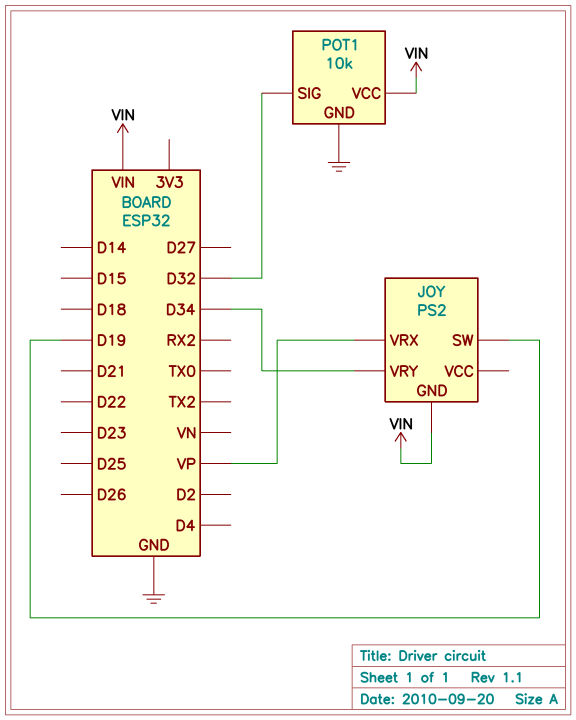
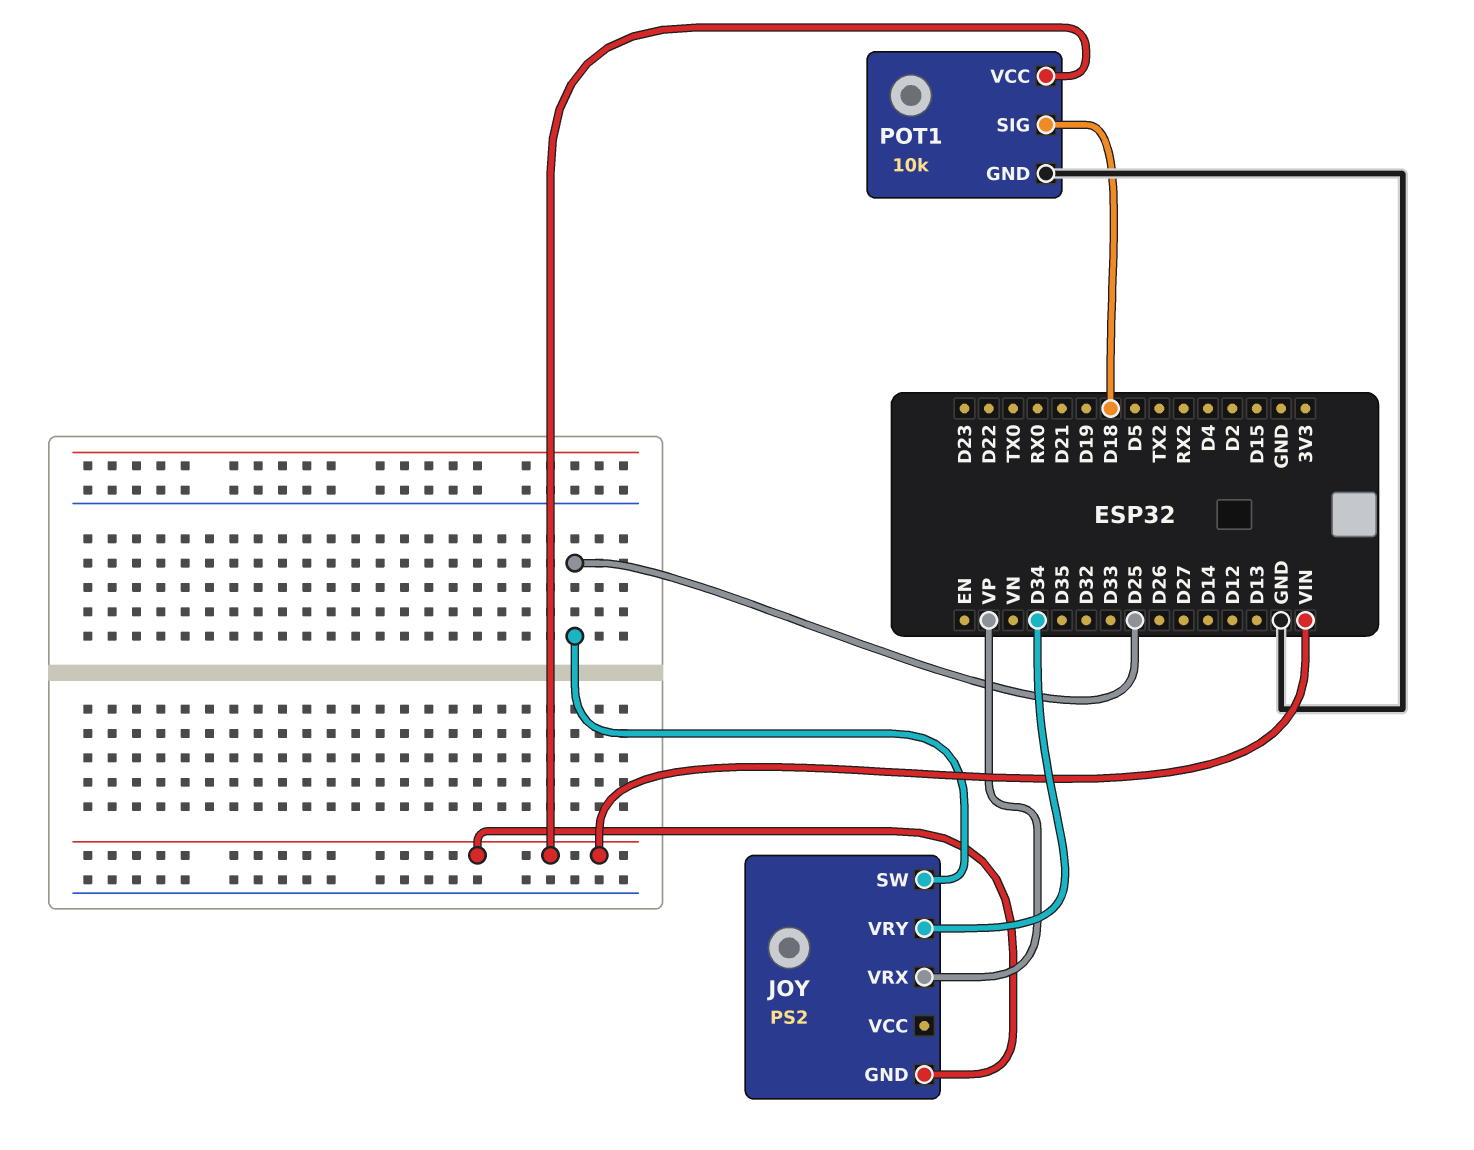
JOY pin SW: D19 -> D25
POT1 pin SIG: D32 -> D18

